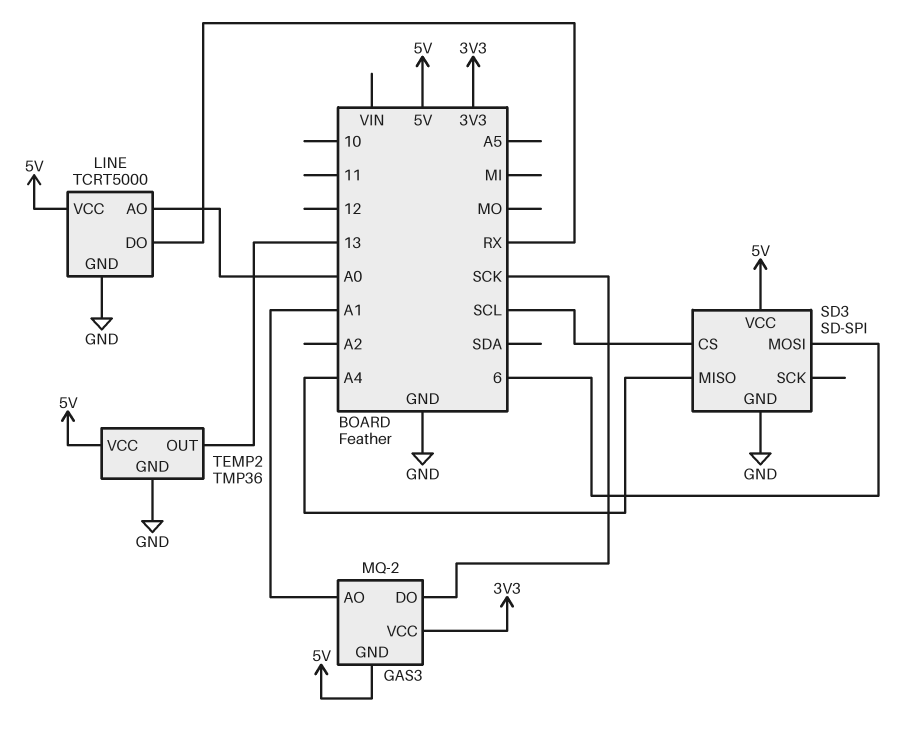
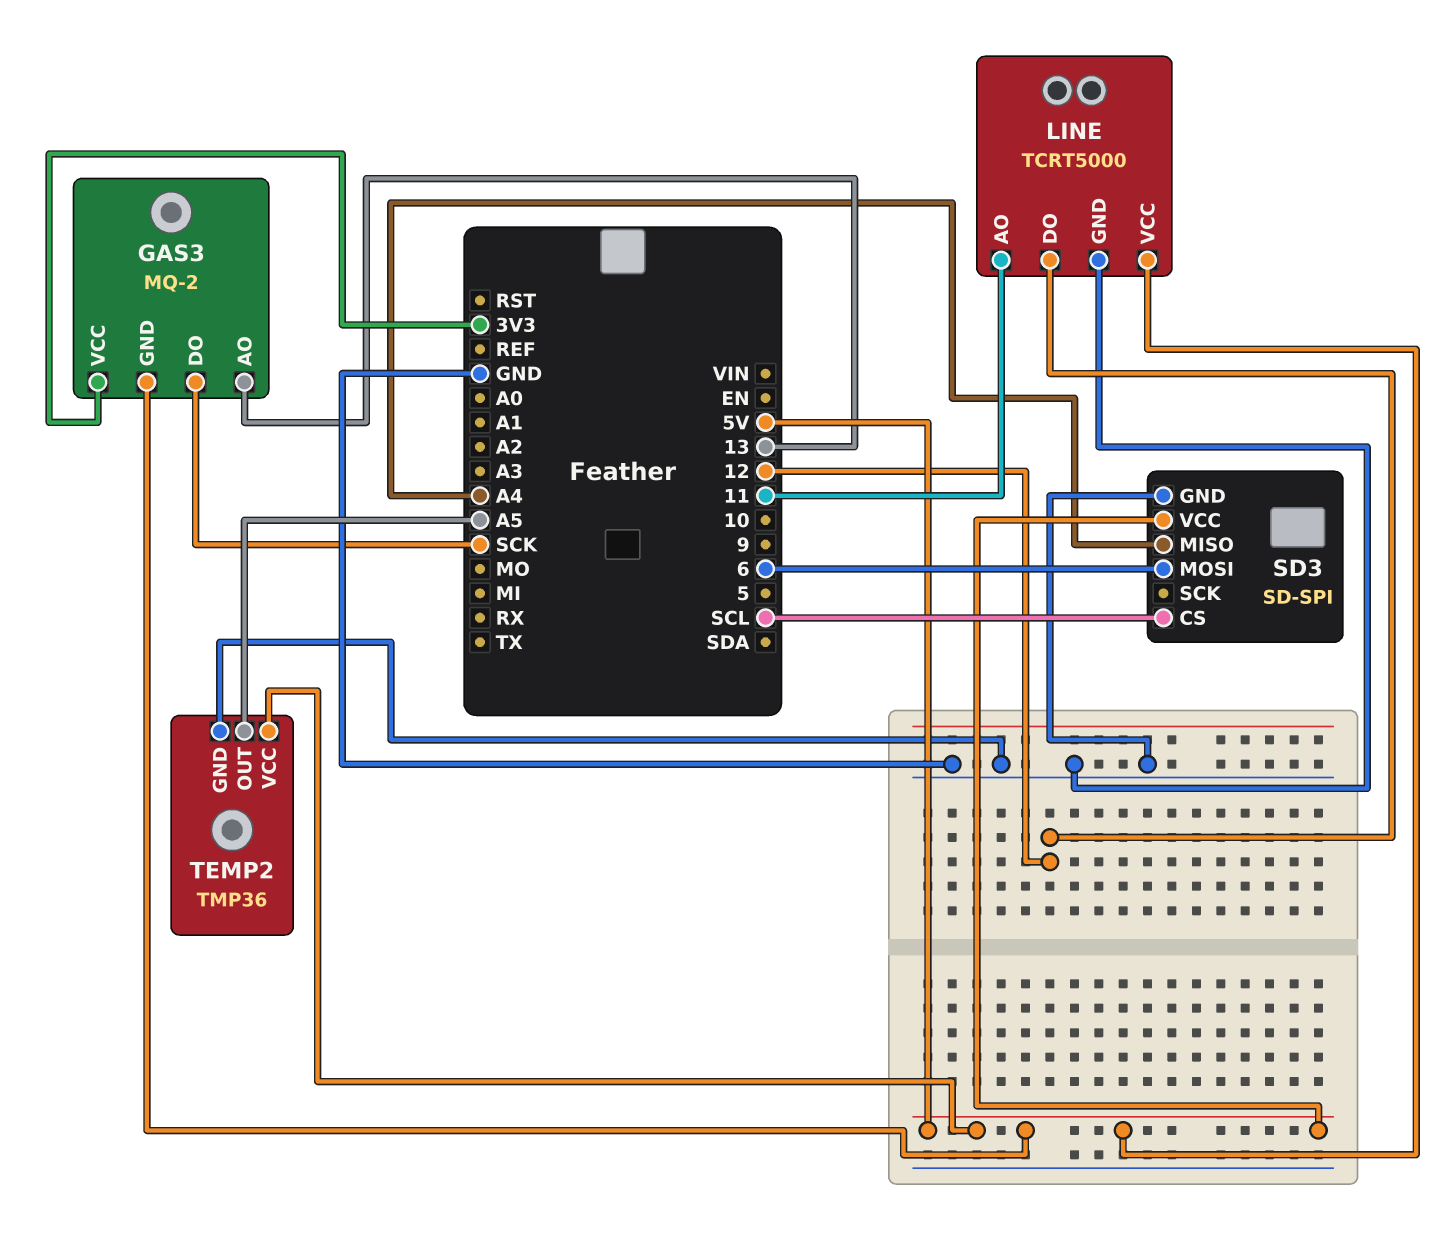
GAS3 pin AO: A1 -> 13
LINE pin AO: A0 -> 11
LINE pin DO: RX -> 12
TEMP2 pin OUT: 13 -> A5

